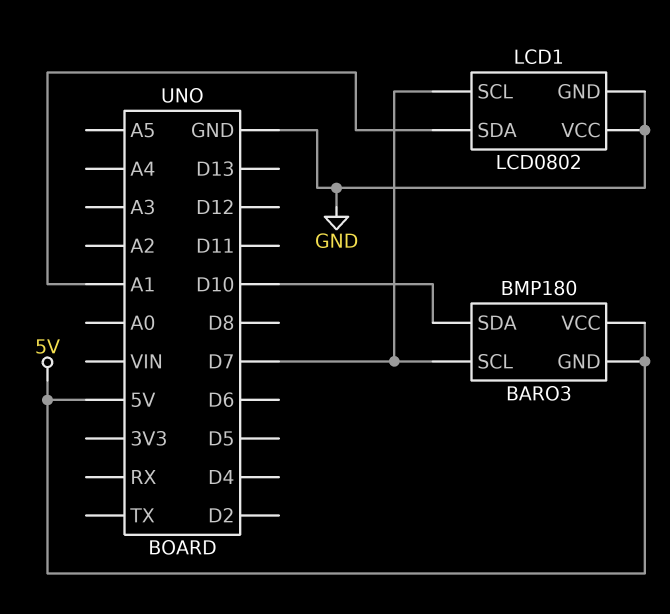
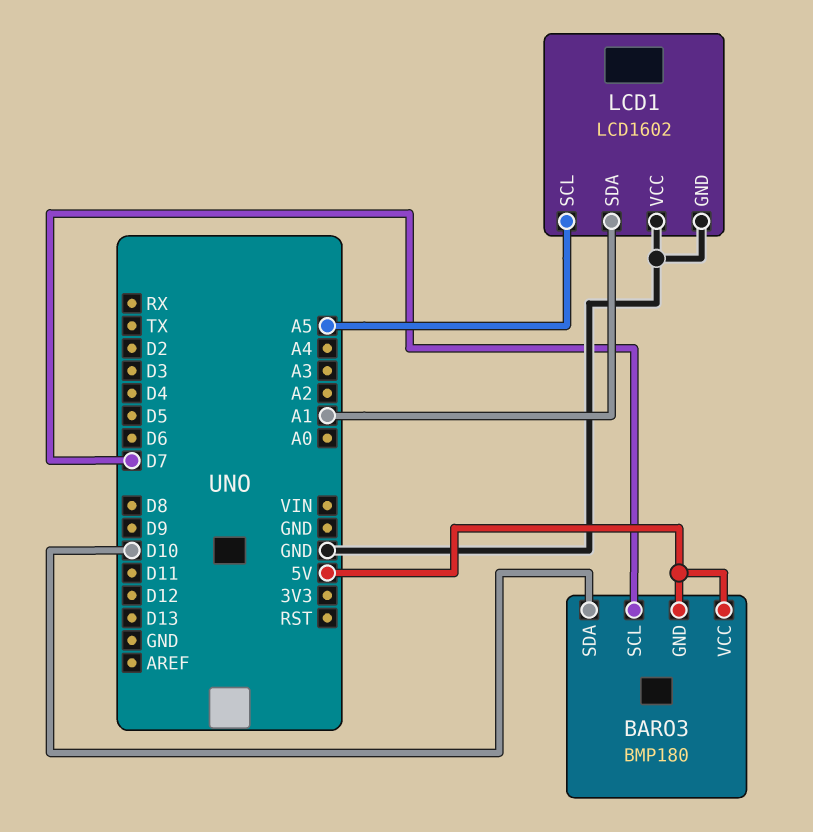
LCD1: LCD0802 -> LCD1602
LCD1 pin SCL: D7 -> A5

